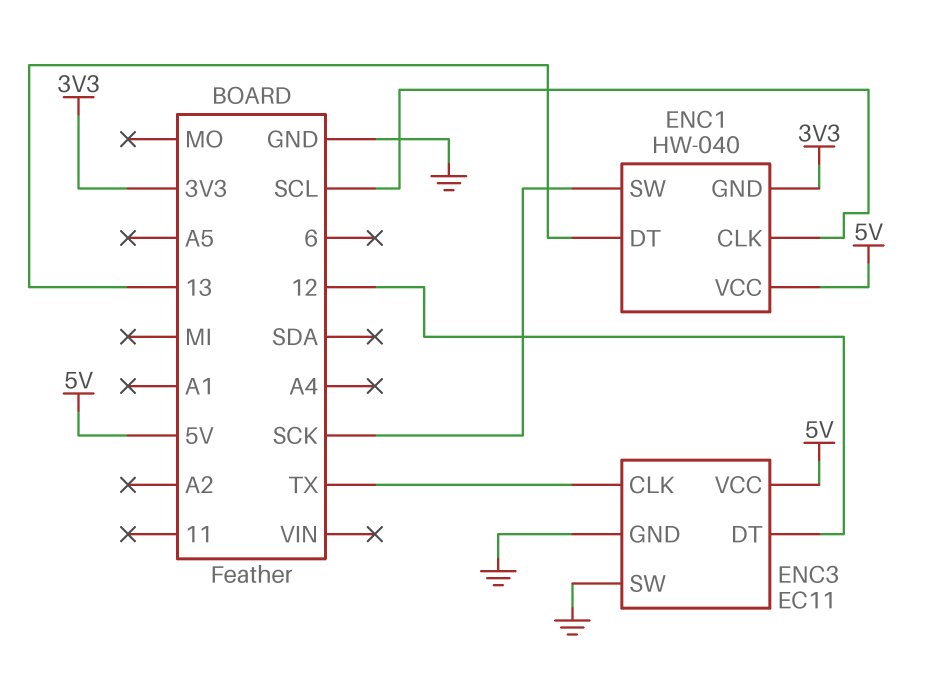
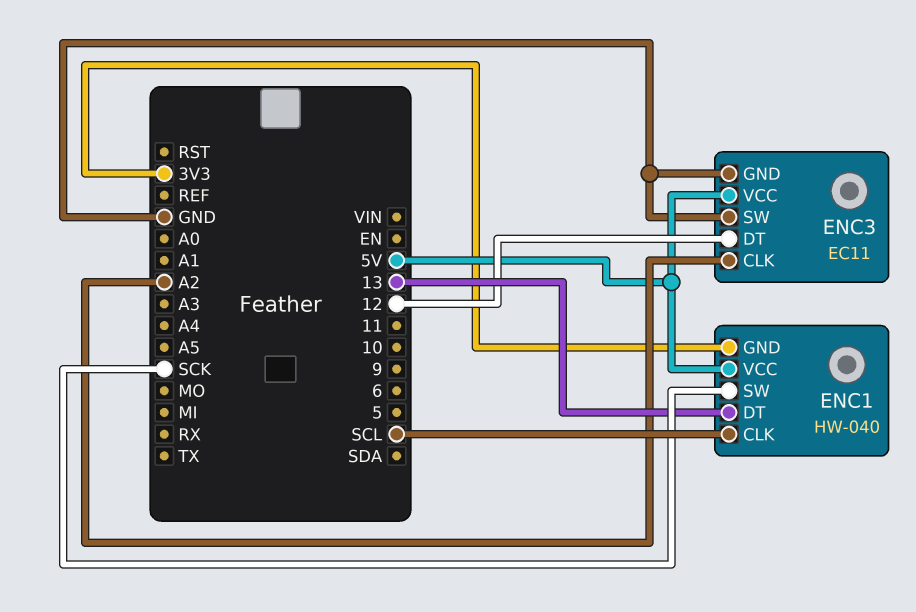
ENC3 pin CLK: TX -> A2

